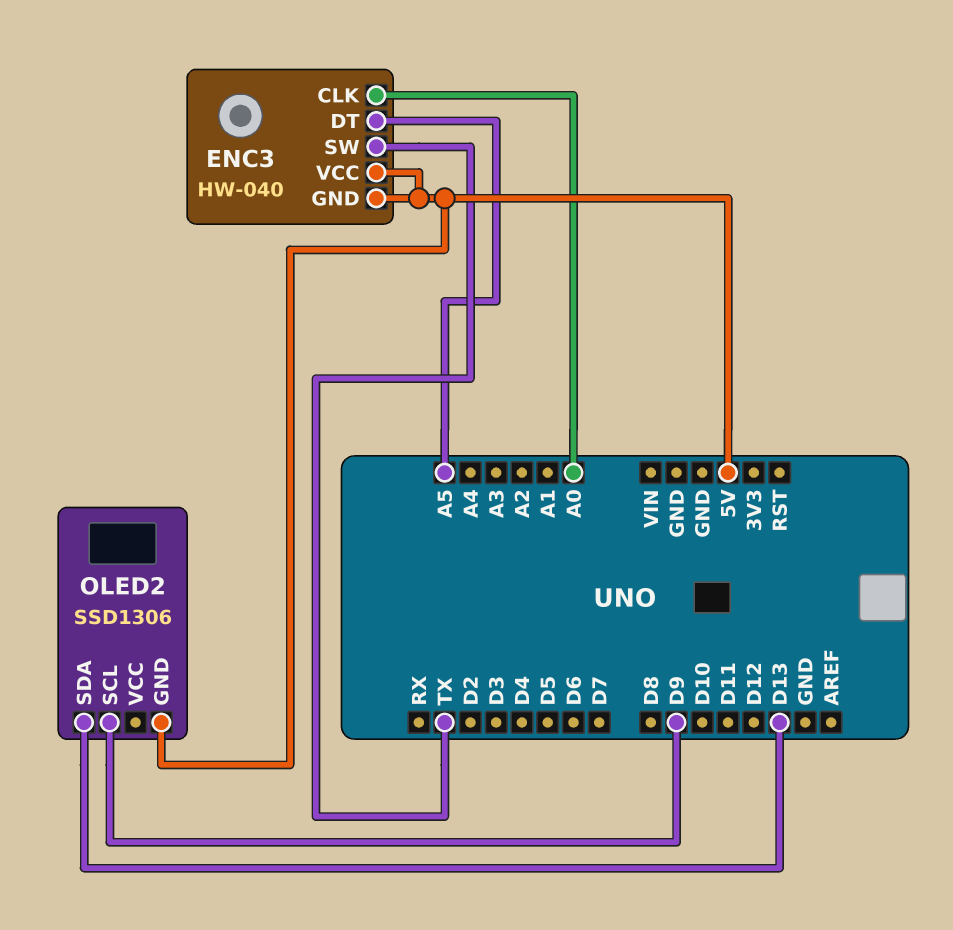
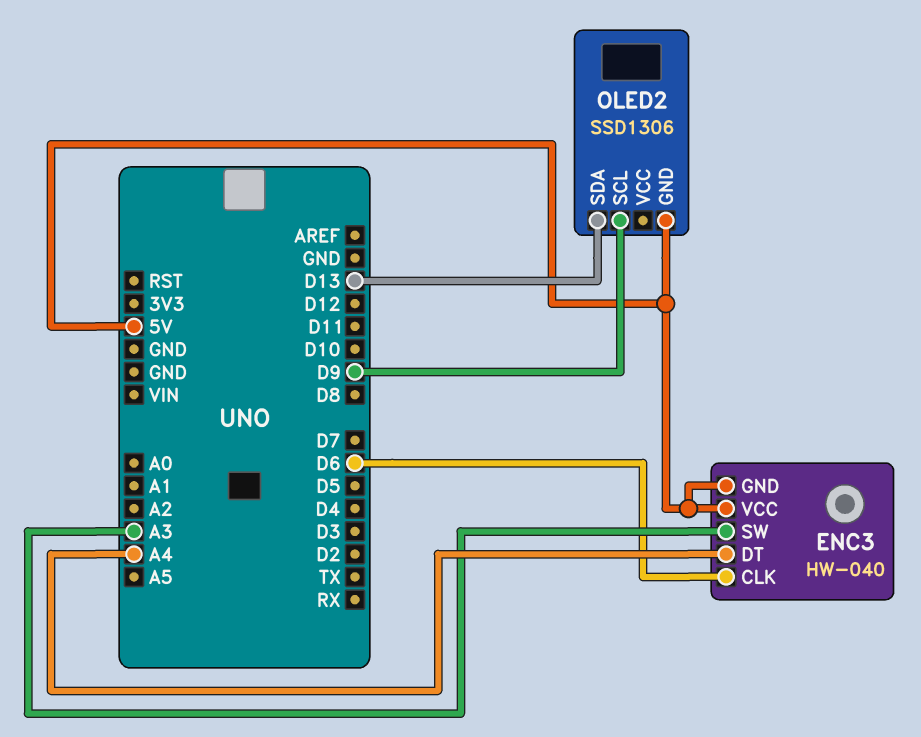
ENC3 pin CLK: A0 -> D6
ENC3 pin DT: A5 -> A4
ENC3 pin SW: TX -> A3

